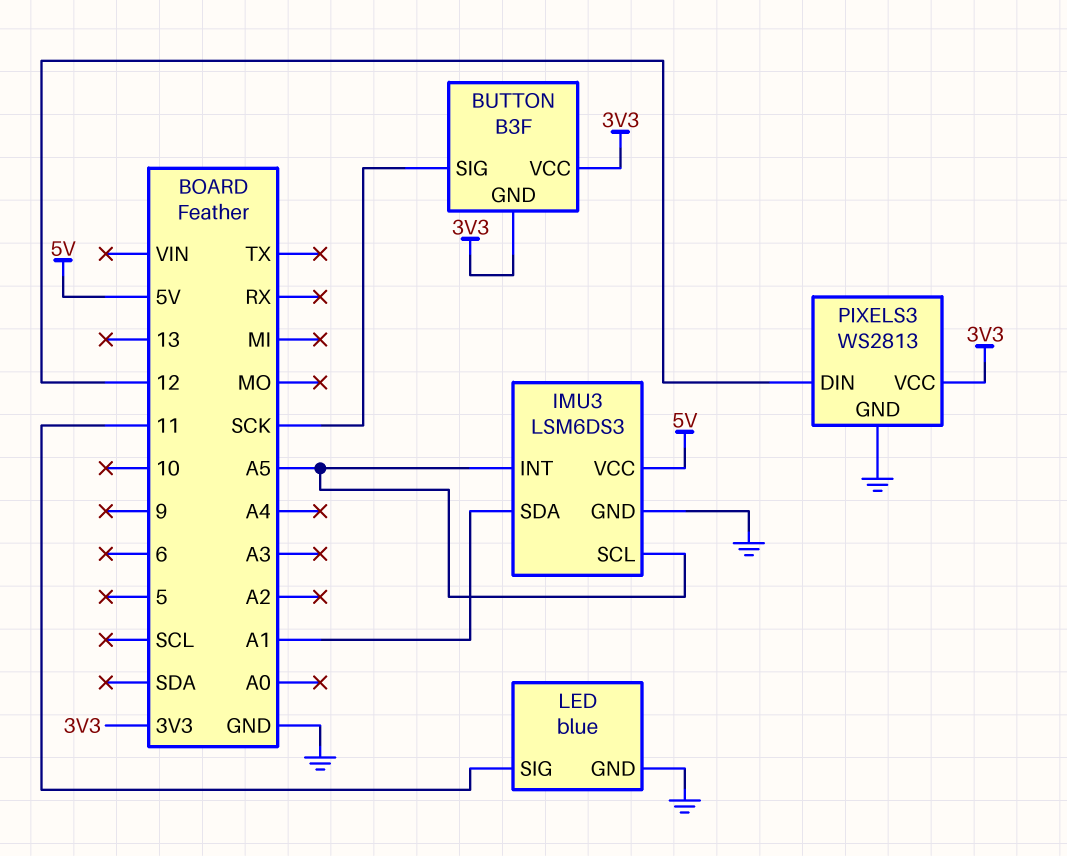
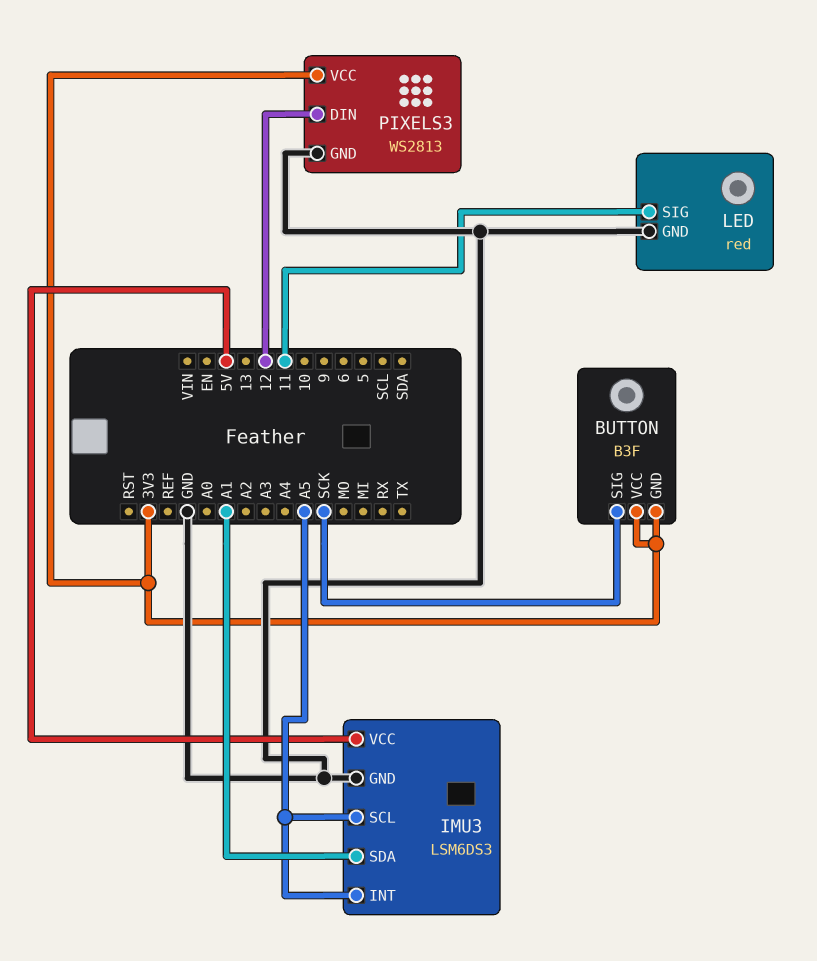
LED: blue -> red

